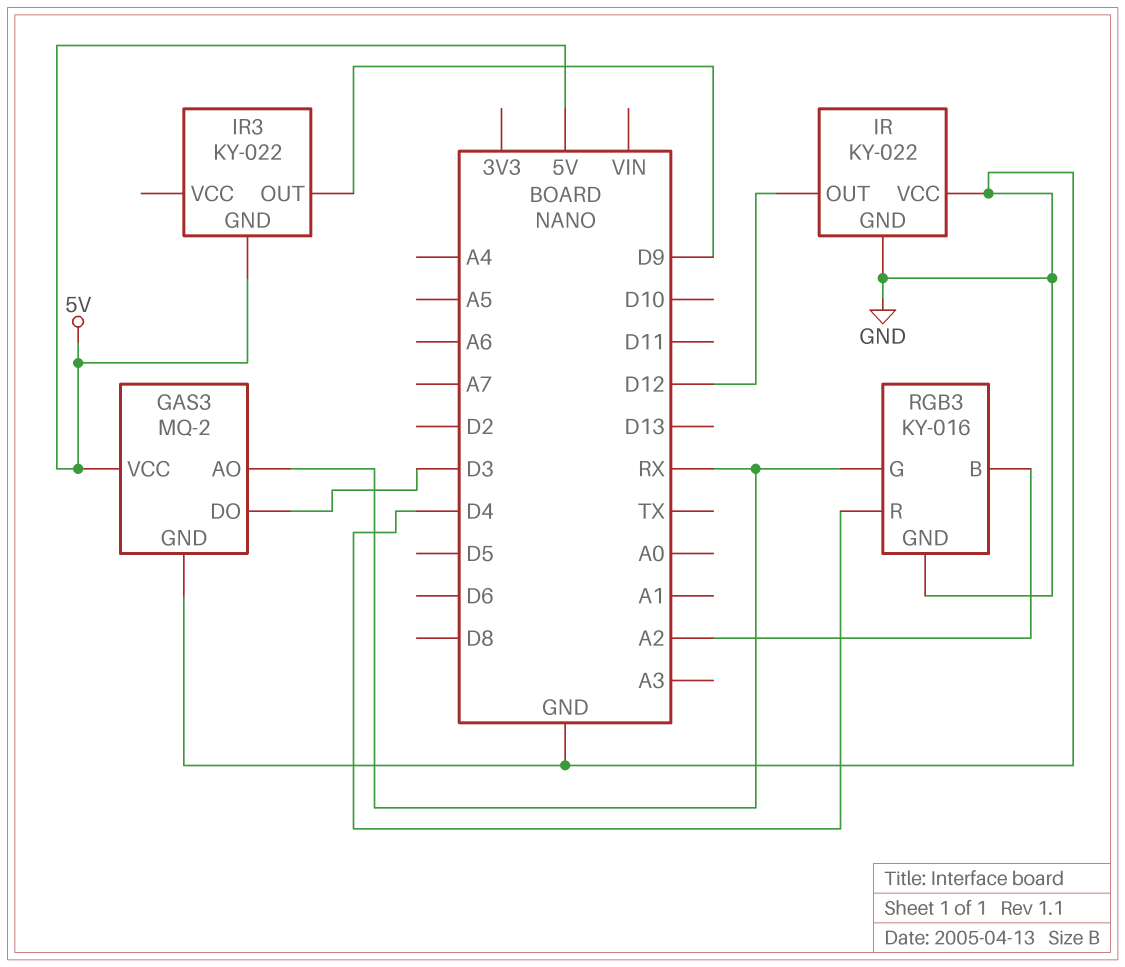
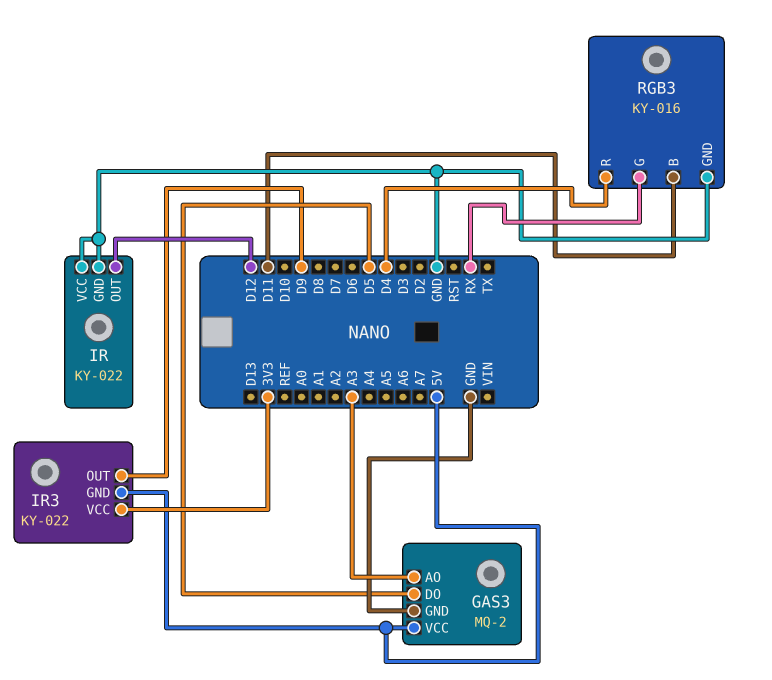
GAS3 pin AO: RX -> A3
GAS3 pin DO: D3 -> D5
IR3 pin VCC: none -> 3V3
RGB3 pin B: A2 -> D11

